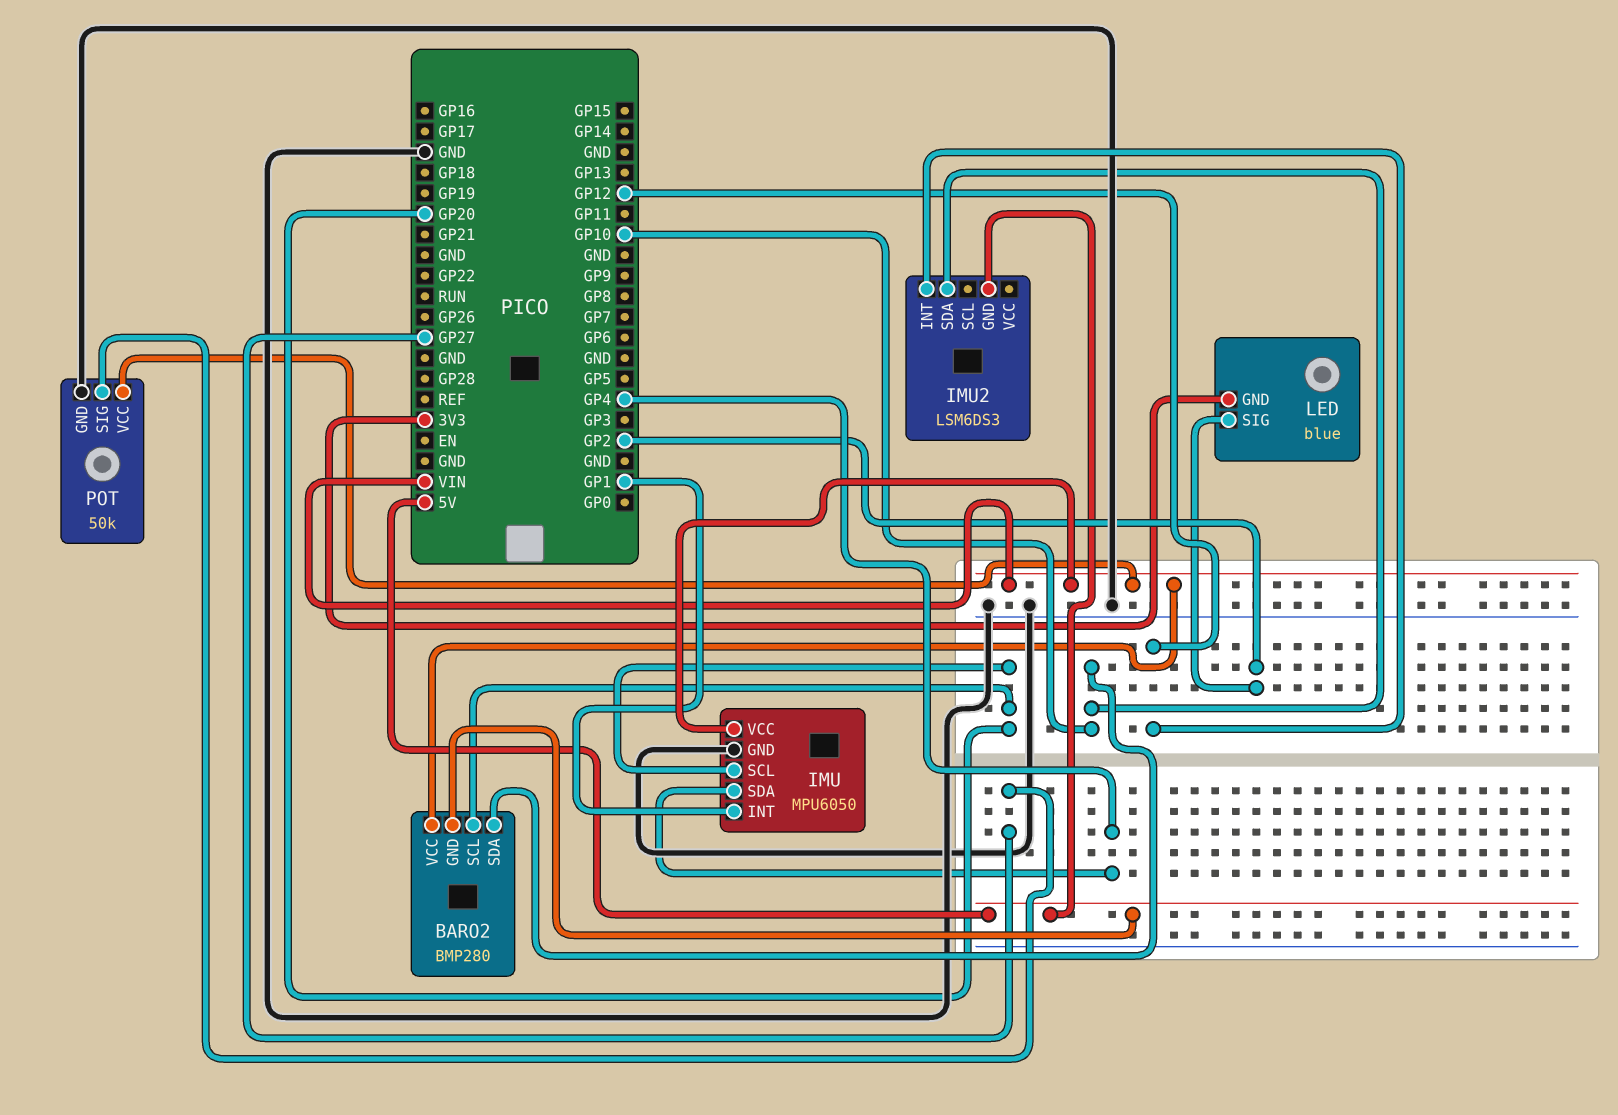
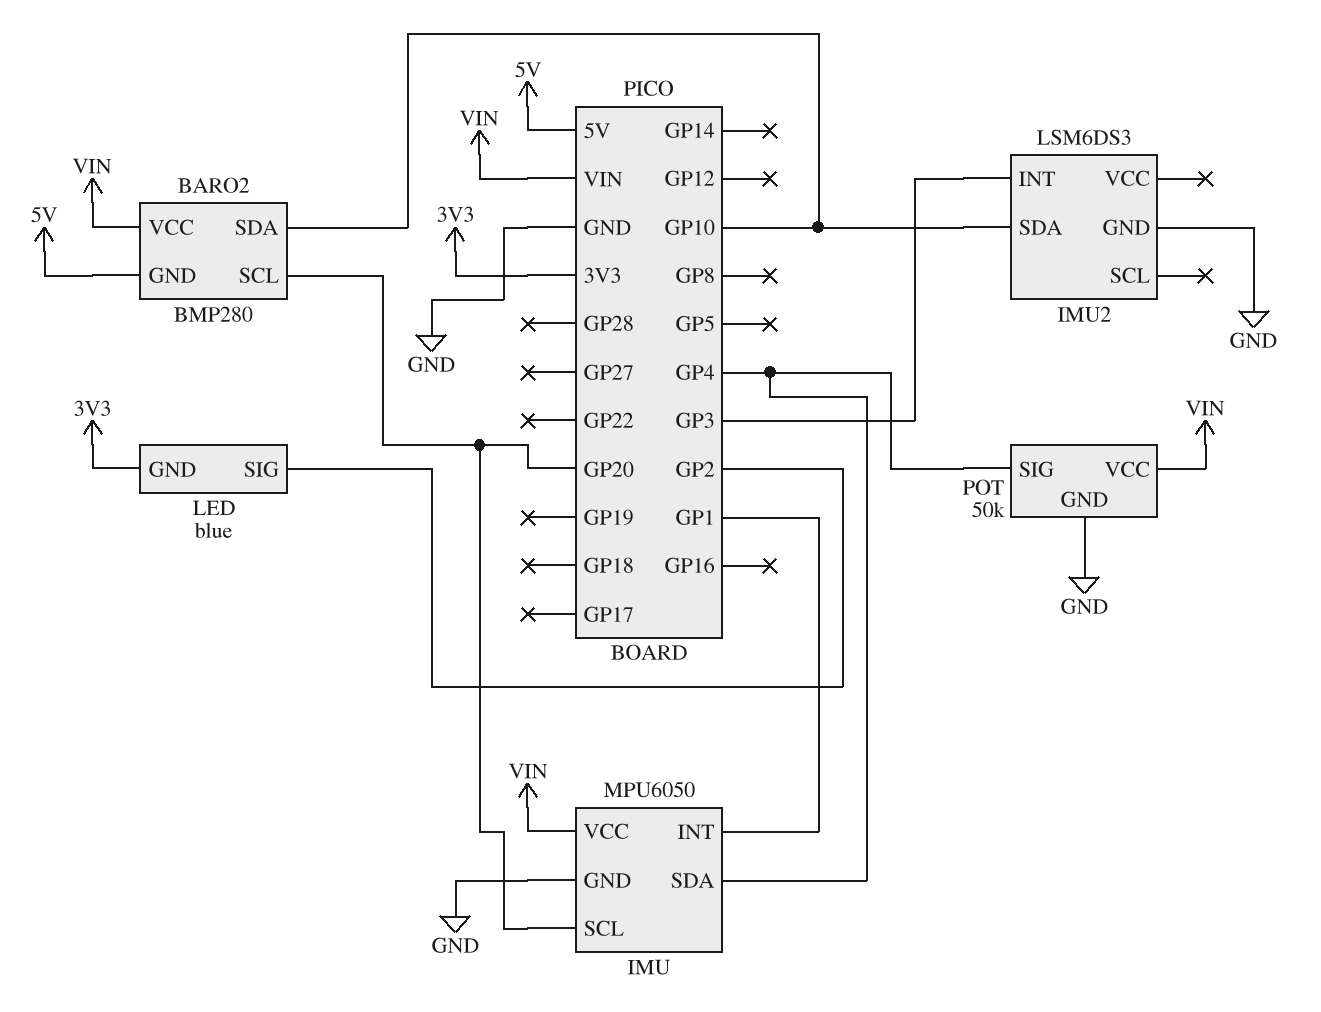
IMU2 pin GND: 5V -> GND
IMU2 pin INT: GP12 -> GP3
POT pin SIG: GP27 -> GP4

